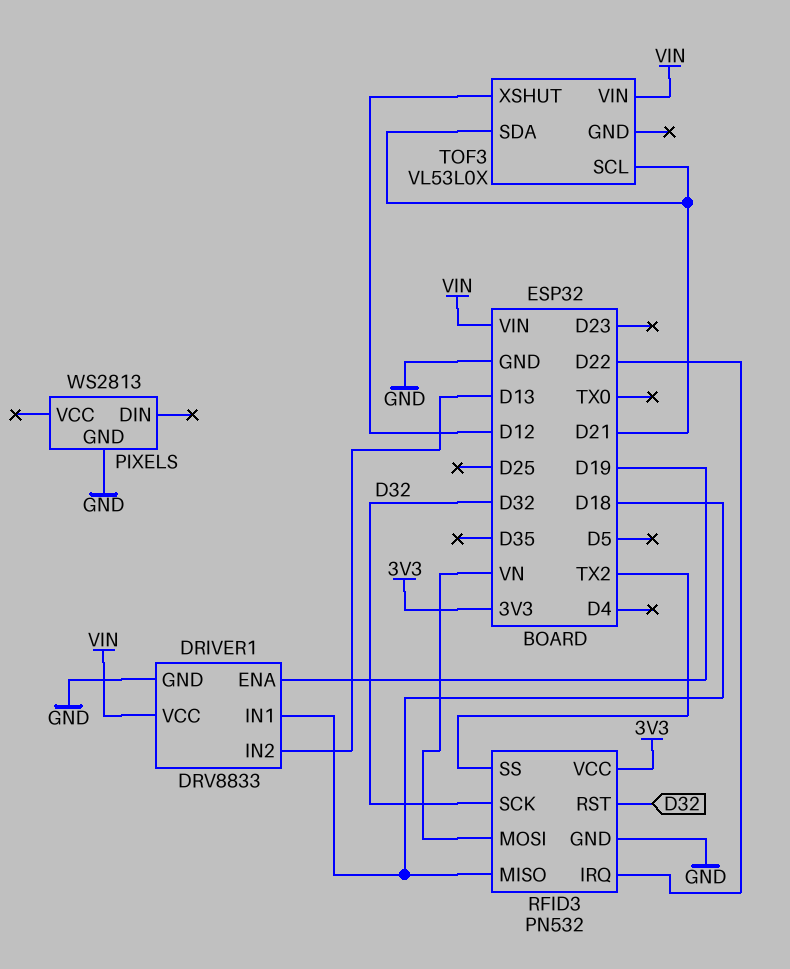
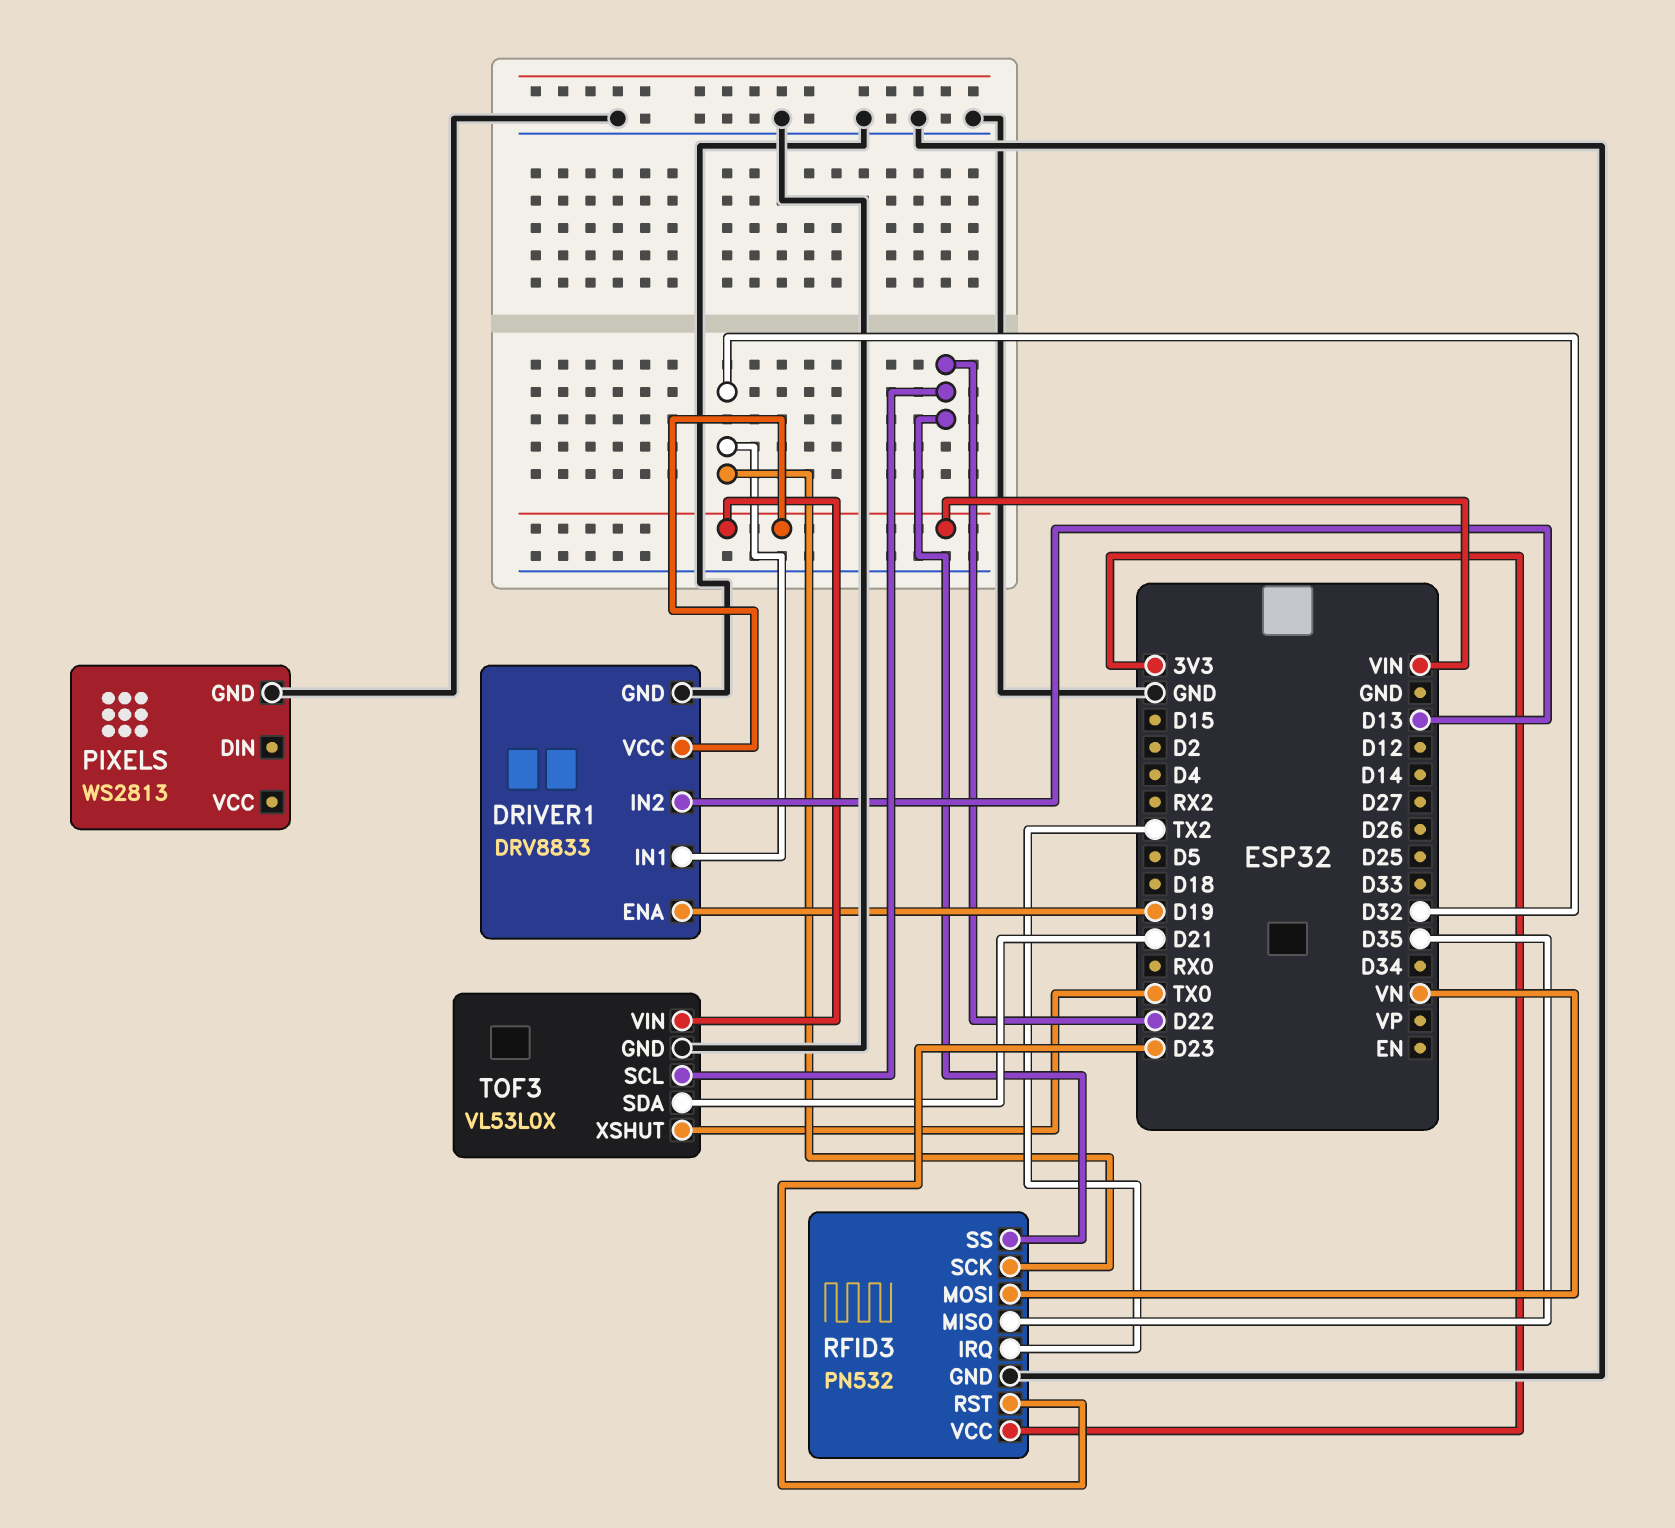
DRIVER1 pin IN1: D18 -> D32
RFID3 pin IRQ: D22 -> TX2
RFID3 pin MISO: D18 -> D35
RFID3 pin RST: D32 -> D23
RFID3 pin SS: TX2 -> D22
TOF3 pin GND: none -> GND
TOF3 pin SCL: D21 -> D22
TOF3 pin XSHUT: D12 -> TX0

